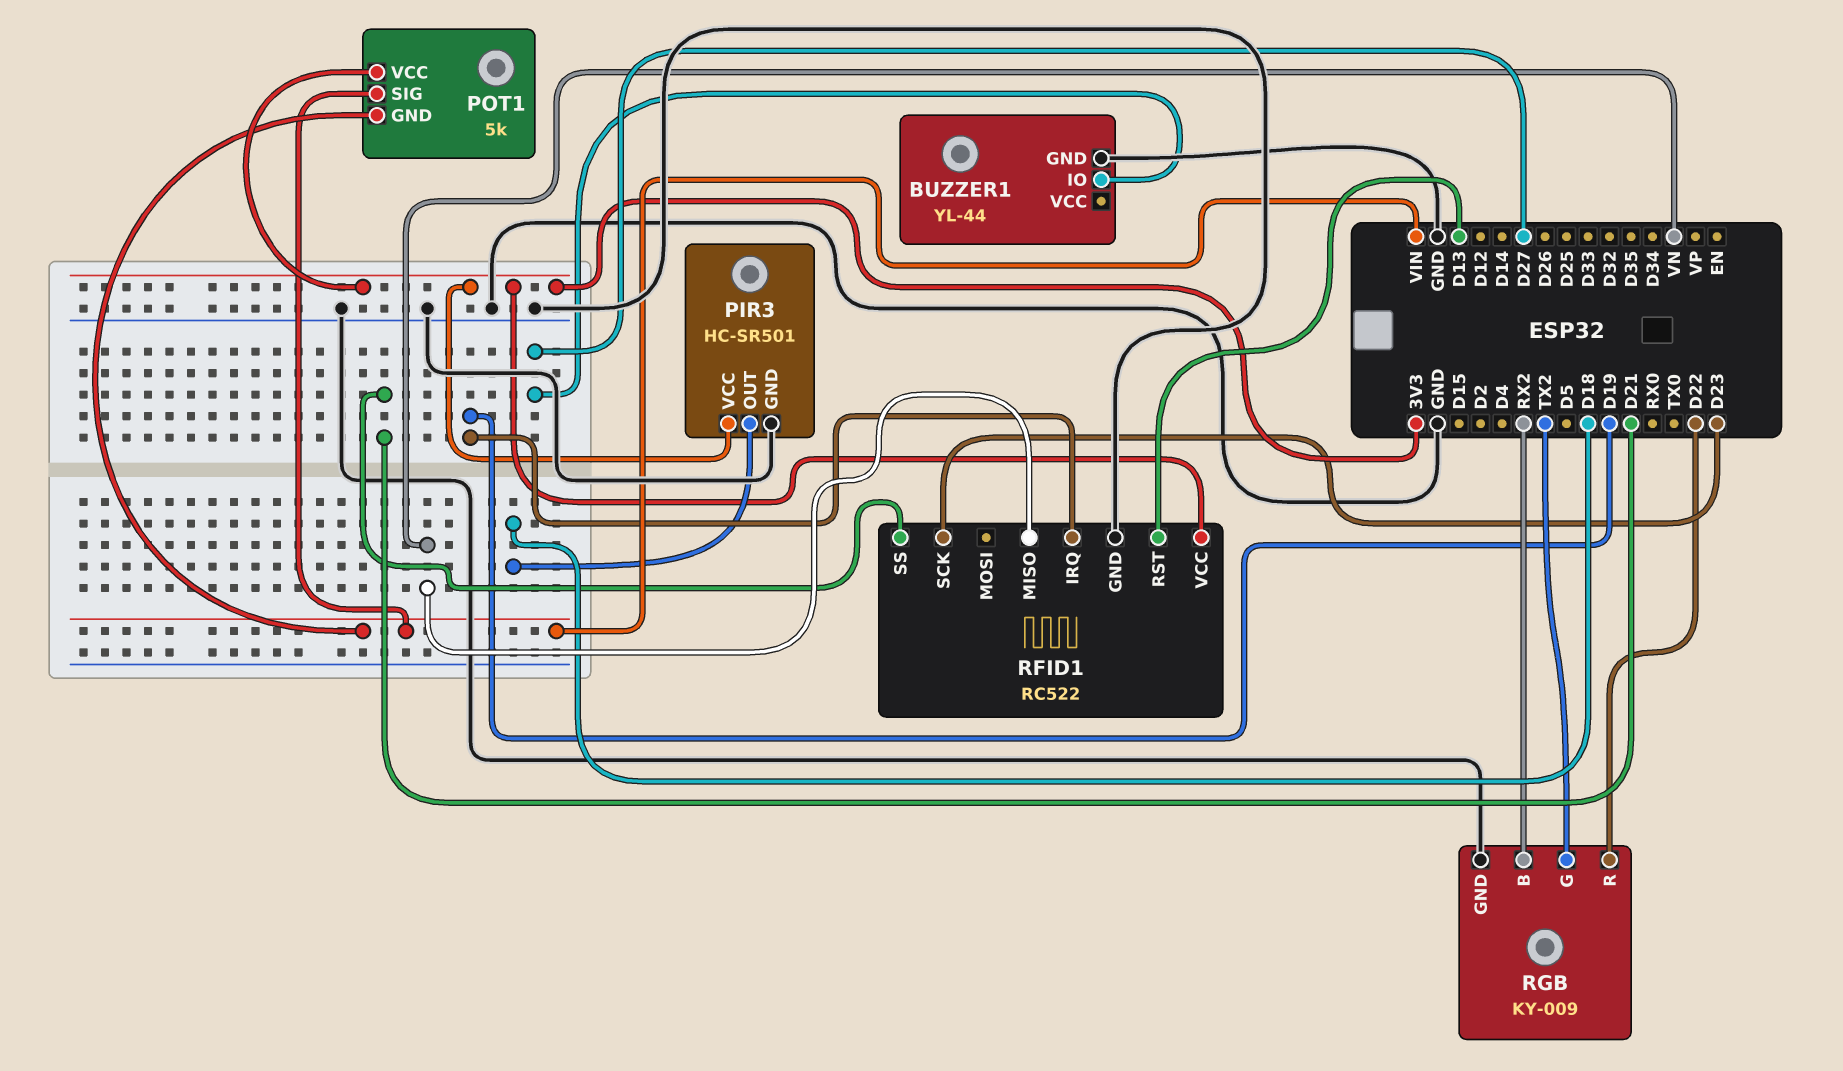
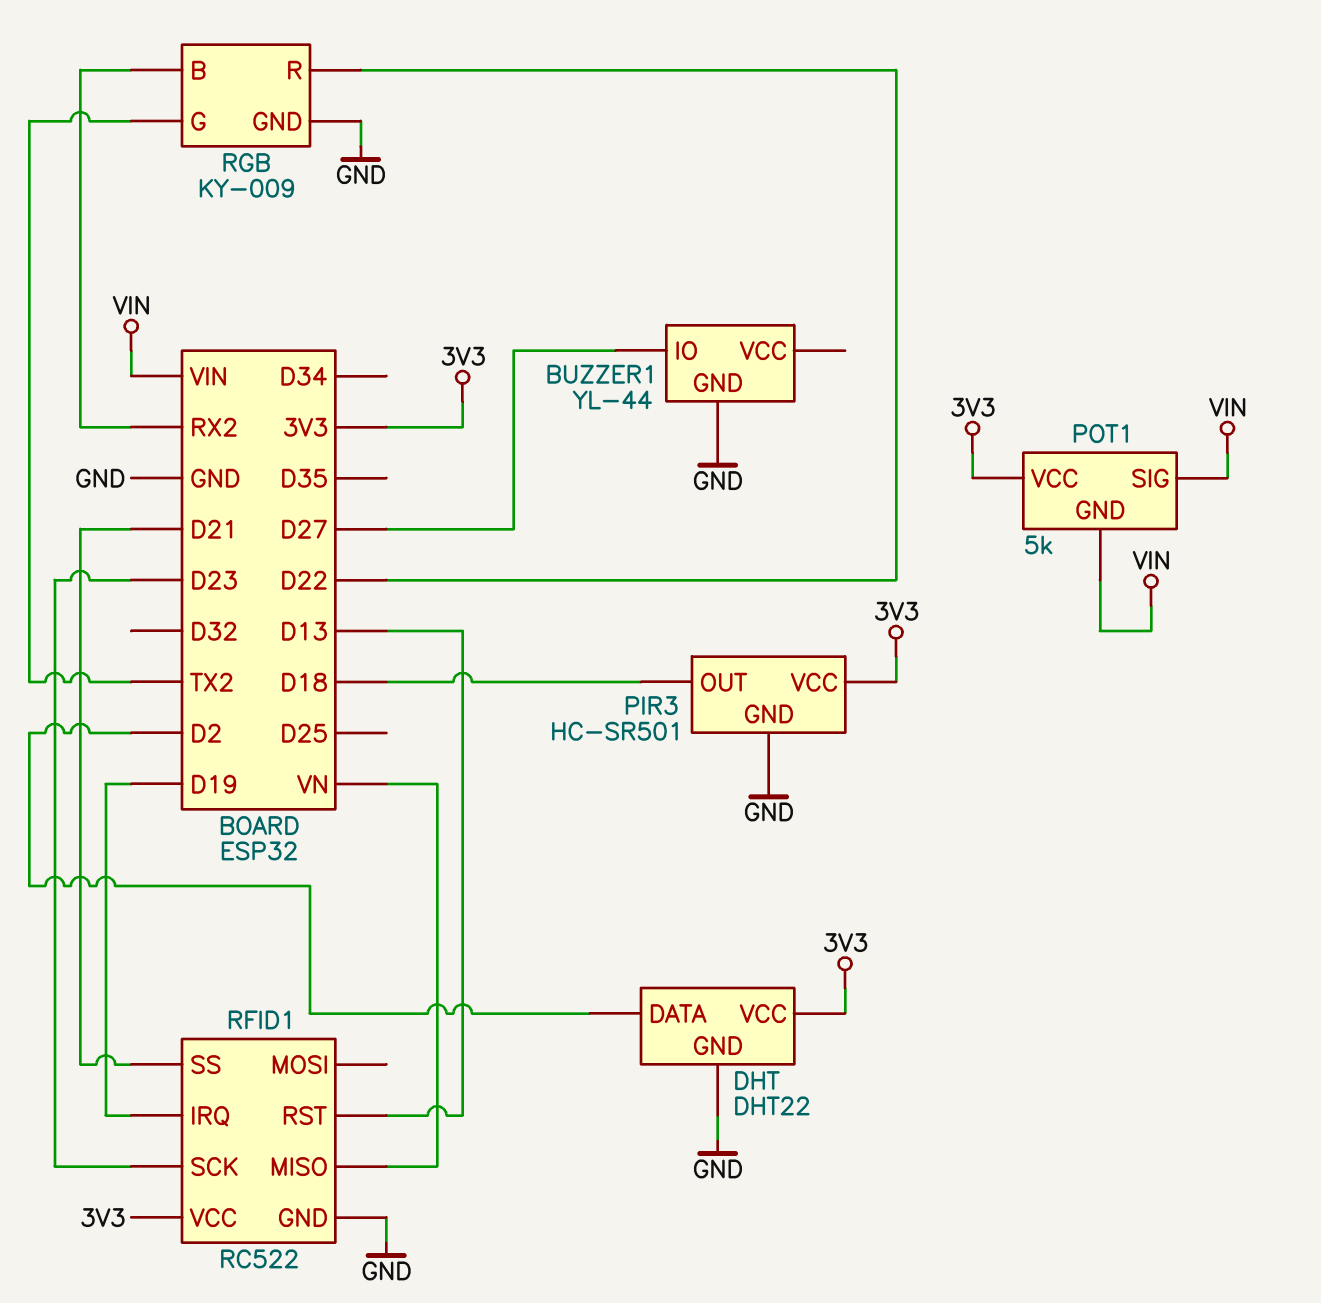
DHT: none -> DHT22
DHT pin DATA: none -> D2
DHT pin GND: none -> GND
DHT pin VCC: none -> 3V3

